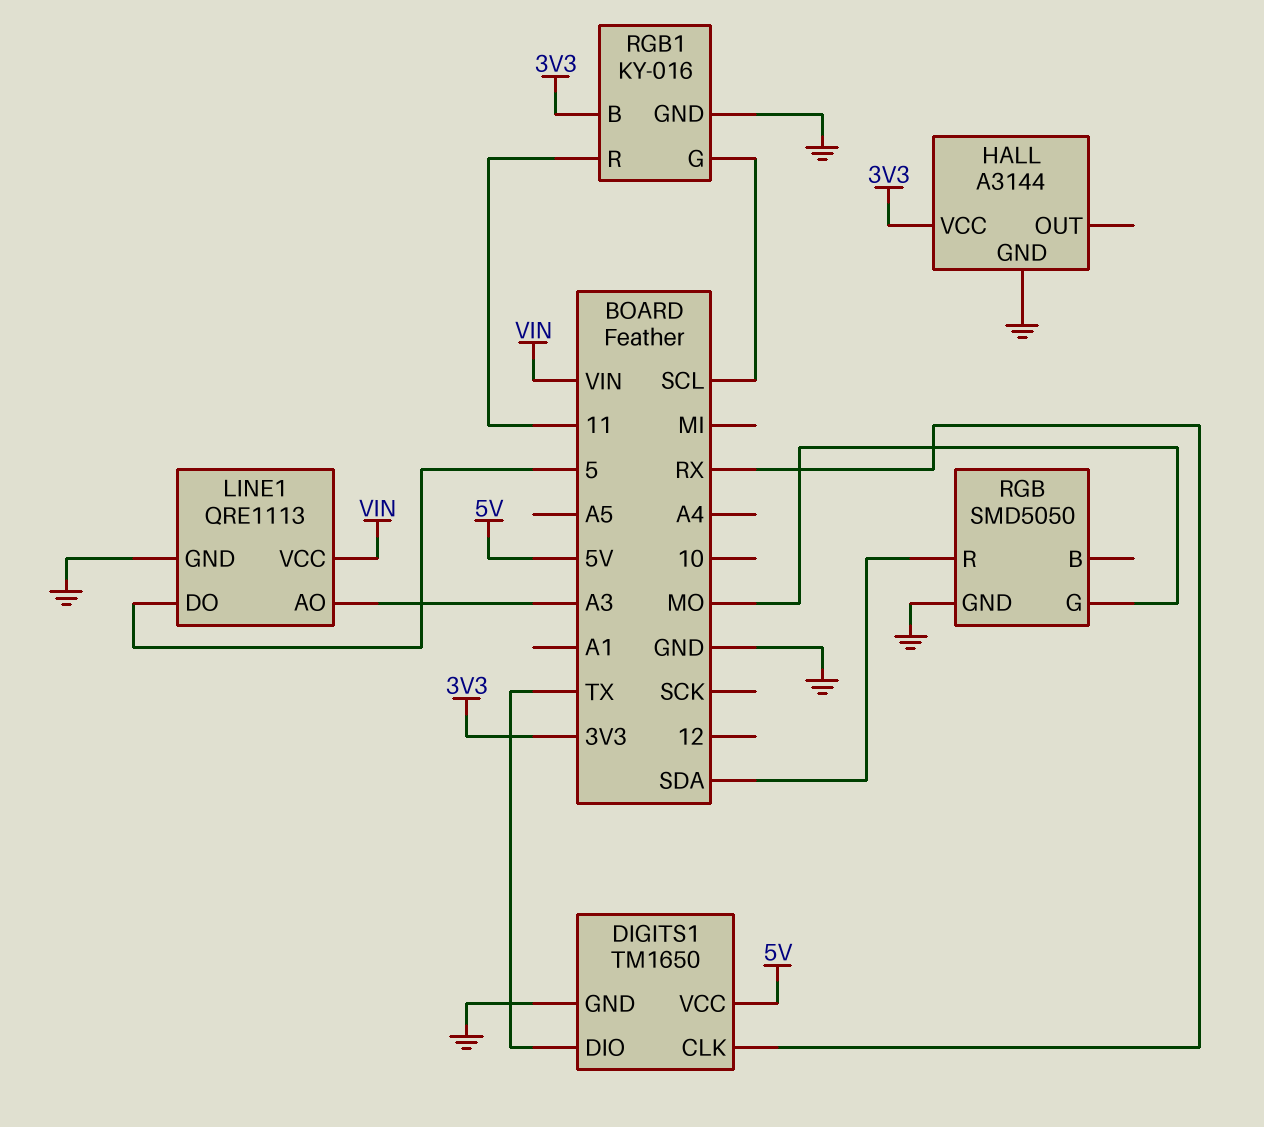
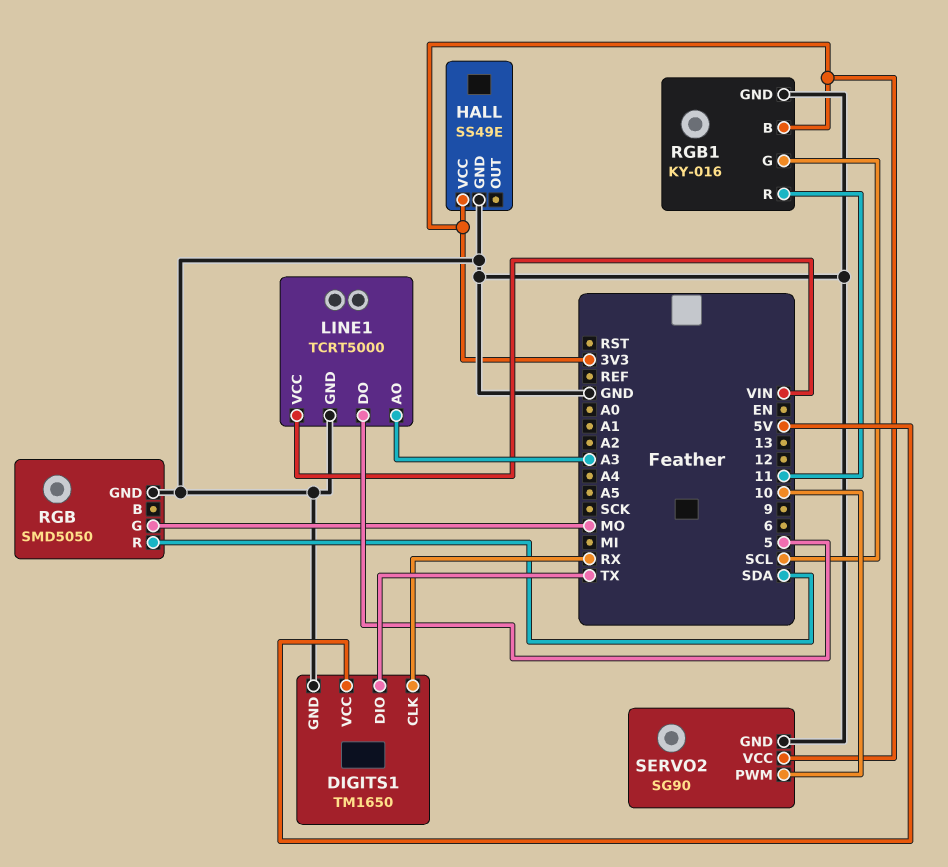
HALL: A3144 -> SS49E
LINE1: QRE1113 -> TCRT5000
SERVO2: none -> SG90
SERVO2 pin GND: none -> GND
SERVO2 pin PWM: none -> 10
SERVO2 pin VCC: none -> 3V3

